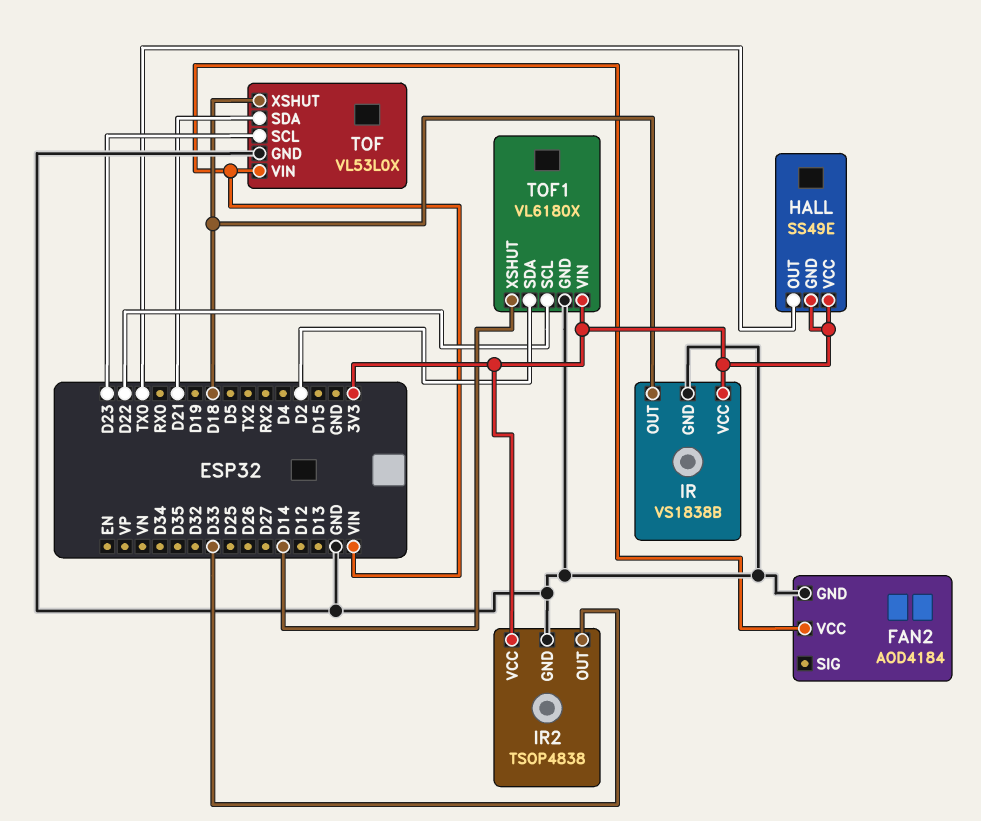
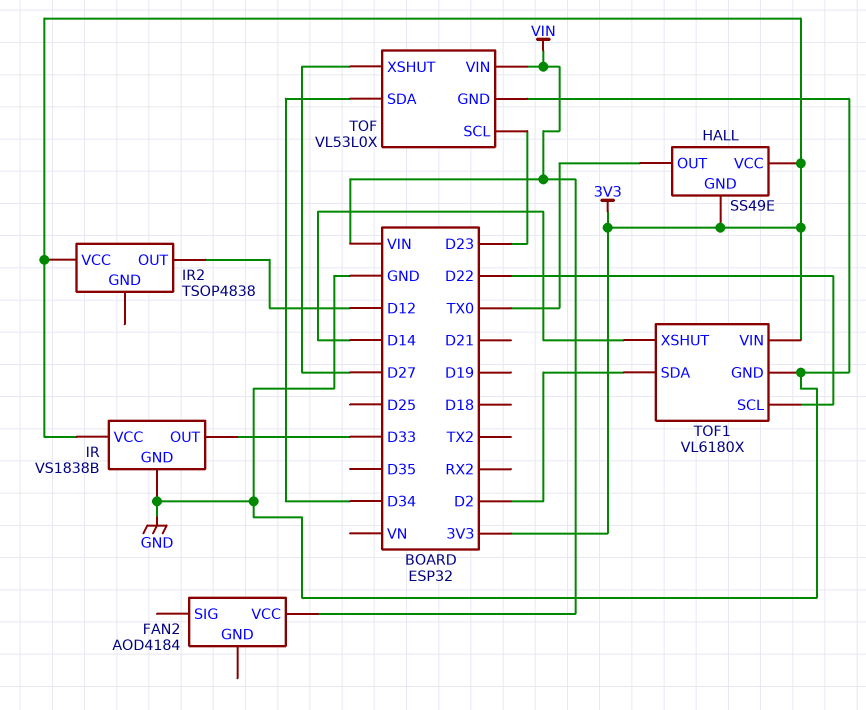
FAN2 pin GND: GND -> none
IR pin OUT: D18 -> D33
IR2 pin GND: GND -> none
IR2 pin OUT: D33 -> D12
TOF pin SDA: D21 -> D34
TOF pin XSHUT: D18 -> D27

